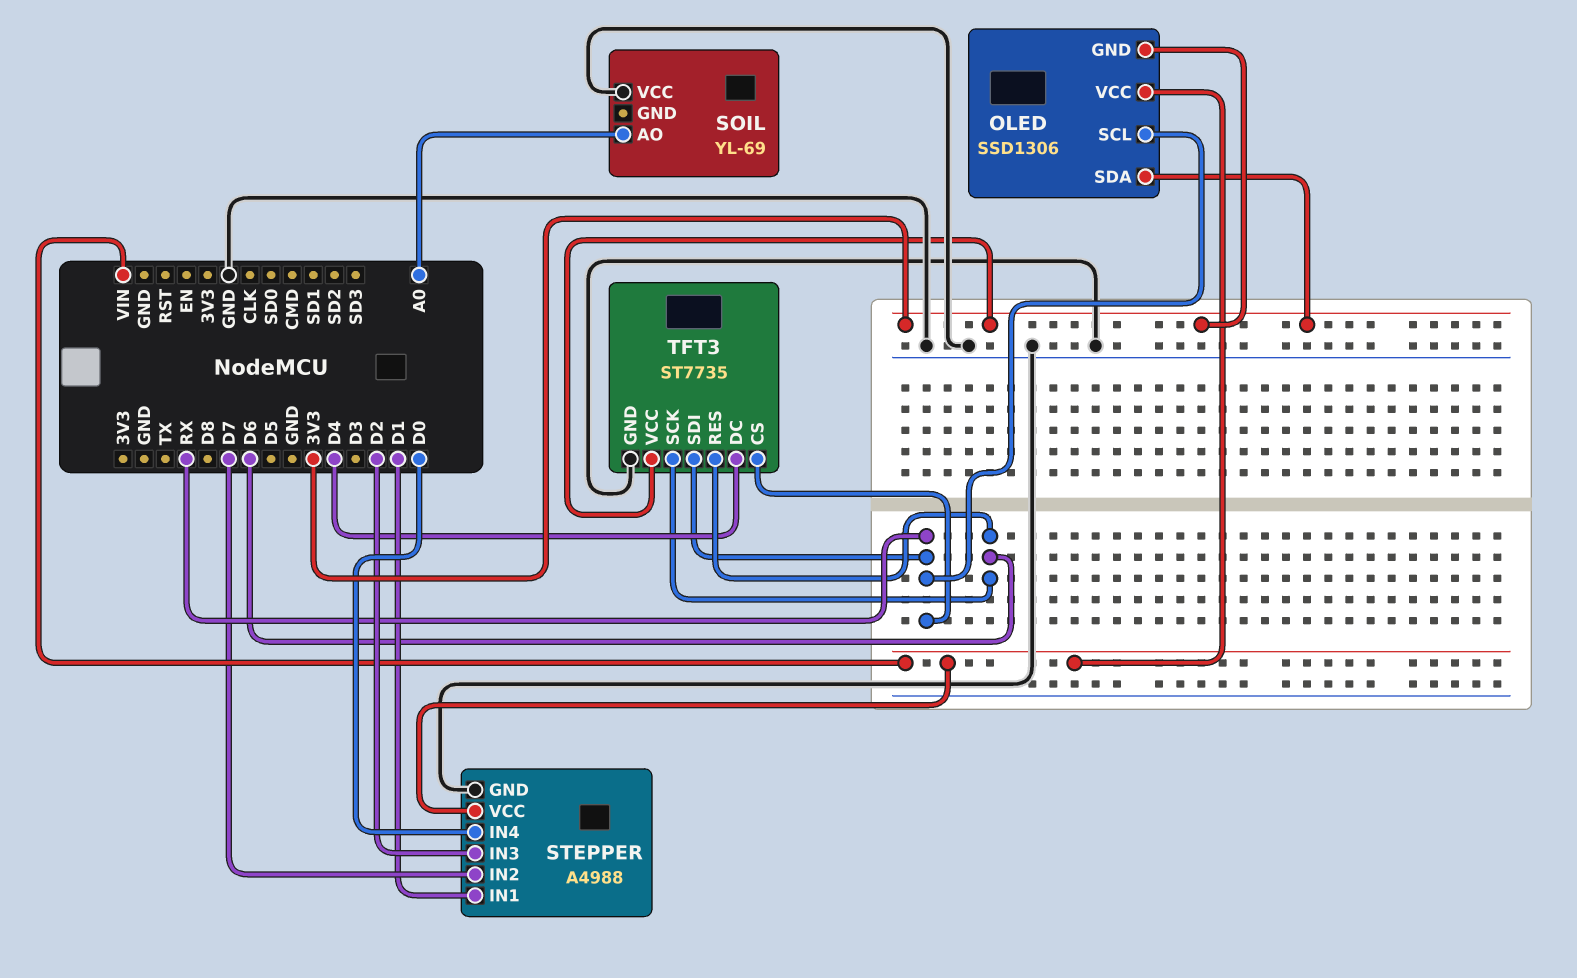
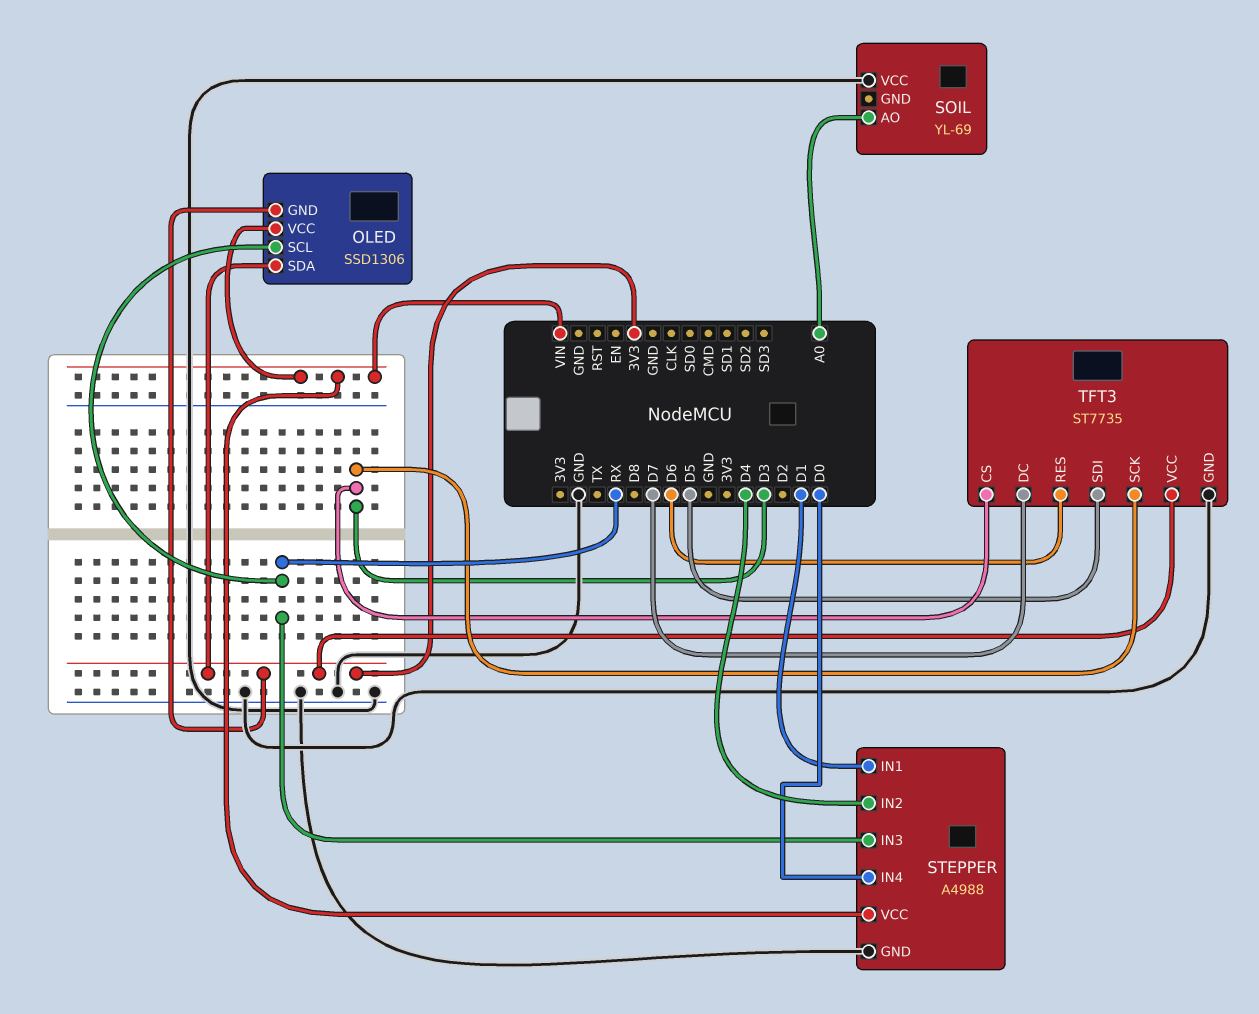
STEPPER pin IN2: D7 -> D4
STEPPER pin IN3: D2 -> RX
TFT3 pin CS: RX -> D3
TFT3 pin DC: D4 -> D7
TFT3 pin SCK: D6 -> D3
TFT3 pin SDI: RX -> D5

